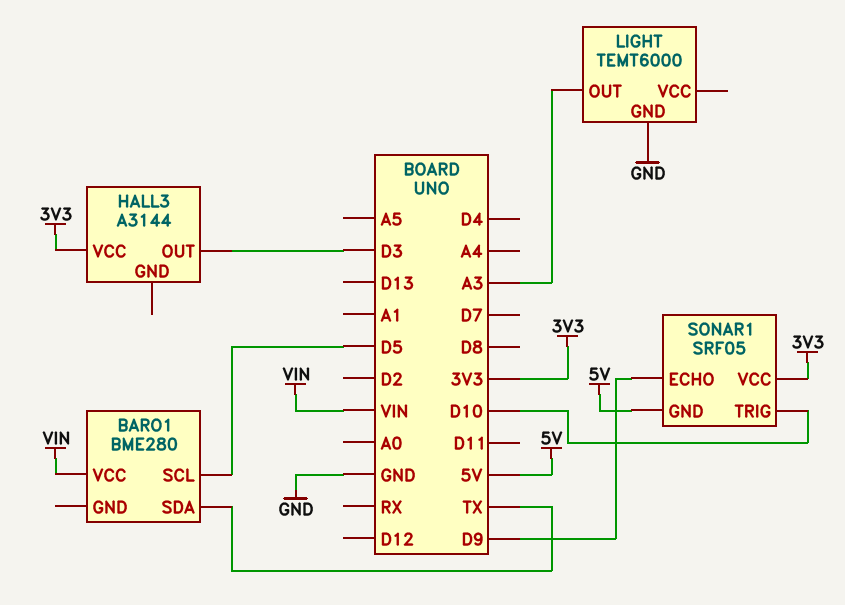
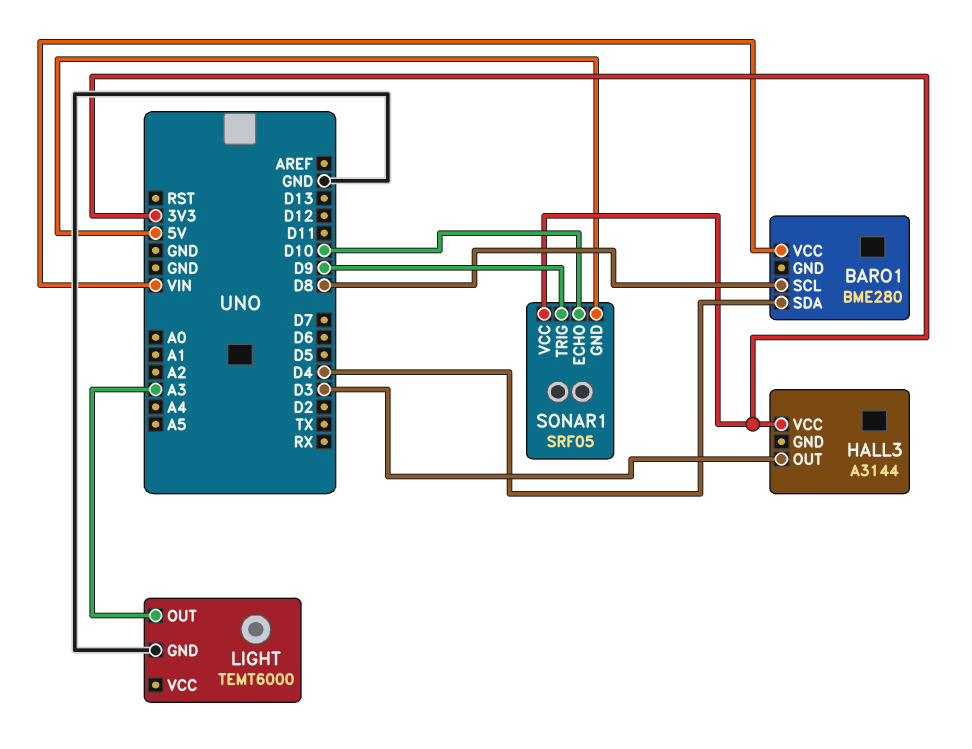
BARO1 pin SCL: D5 -> D8
BARO1 pin SDA: TX -> D4
SONAR1 pin ECHO: D9 -> D10
SONAR1 pin TRIG: D10 -> D9

